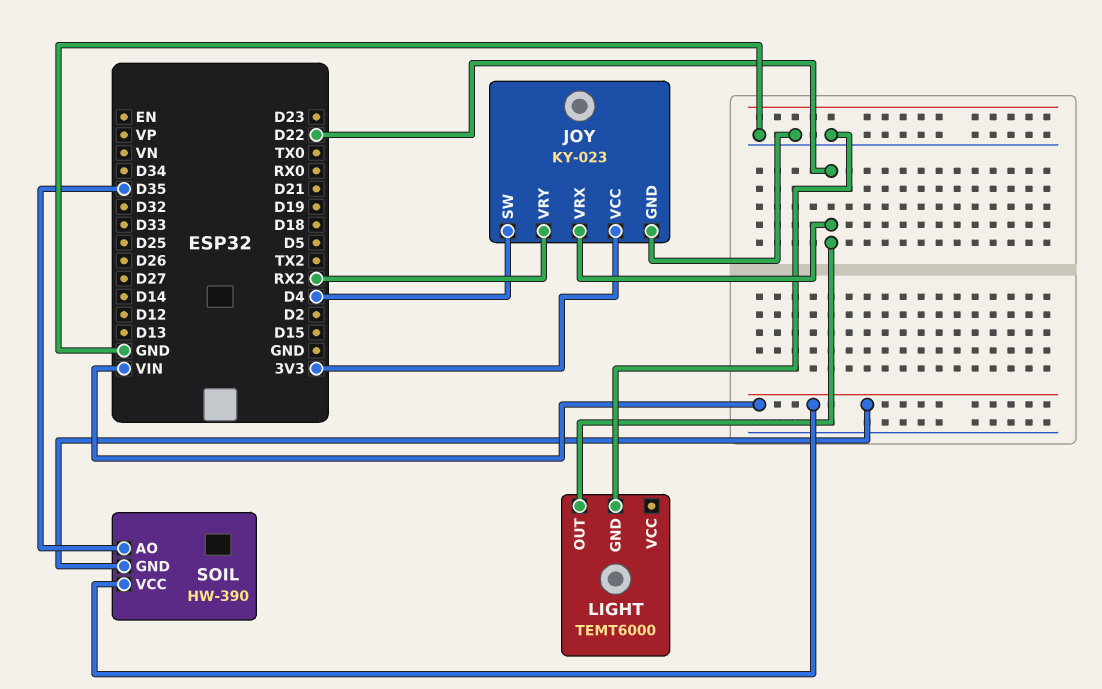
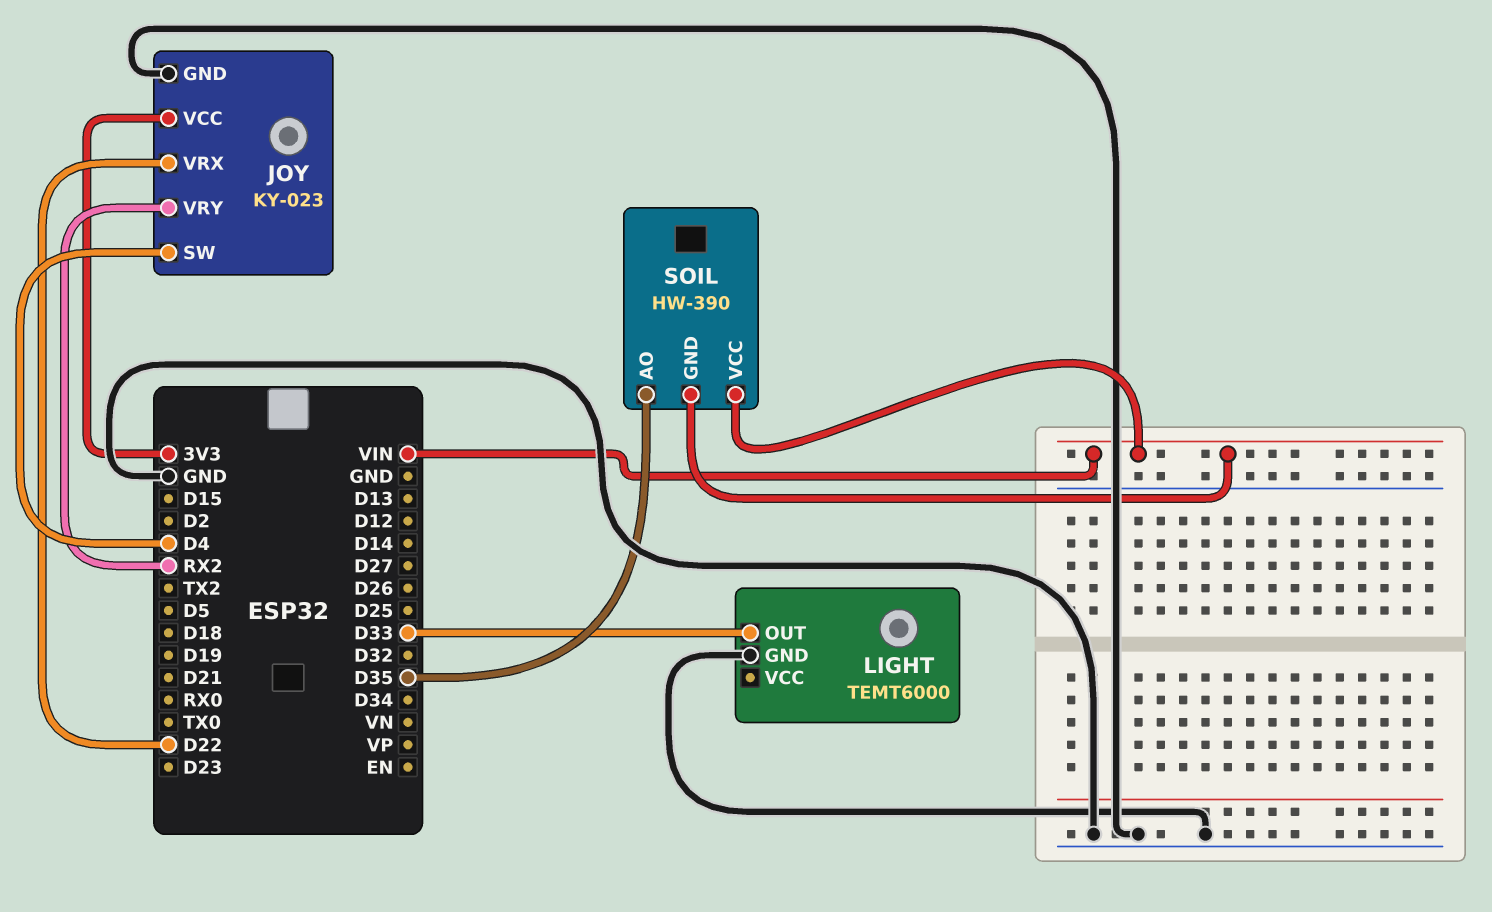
LIGHT pin OUT: D22 -> D33

